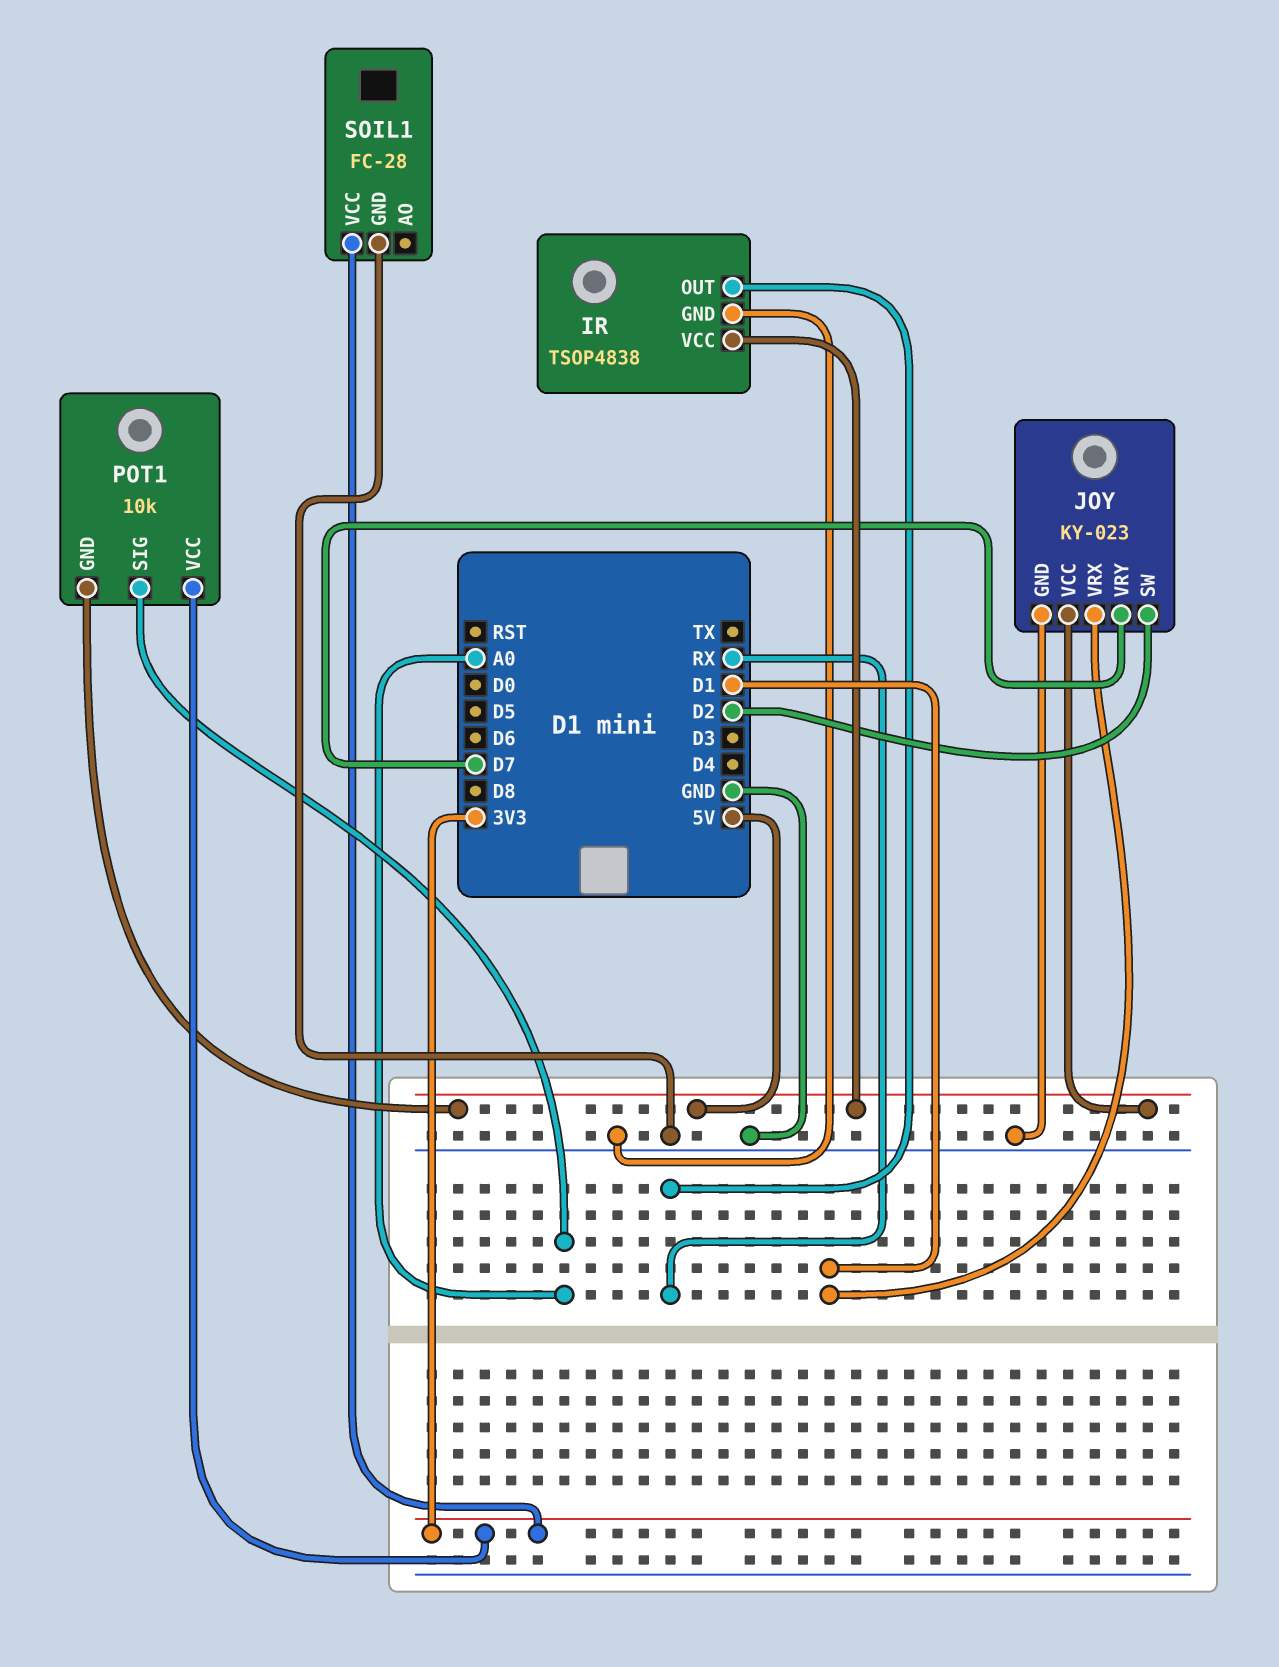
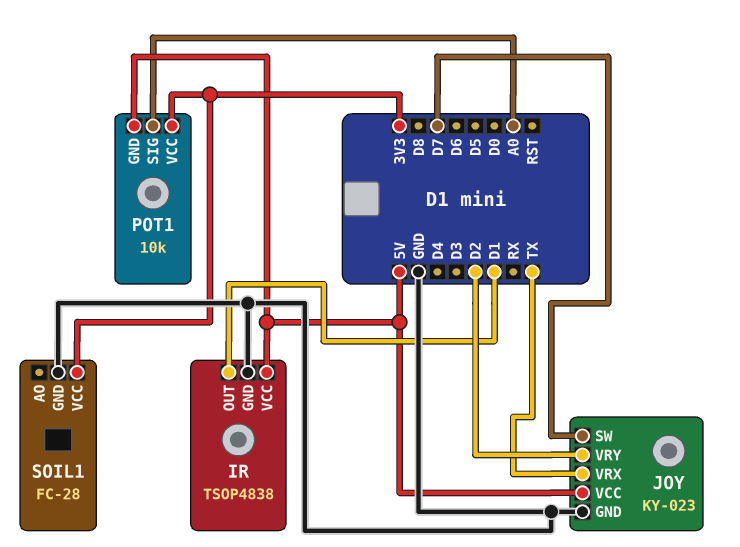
IR pin OUT: RX -> D1
JOY pin SW: D2 -> D7
JOY pin VRX: D1 -> TX
JOY pin VRY: D7 -> D2

